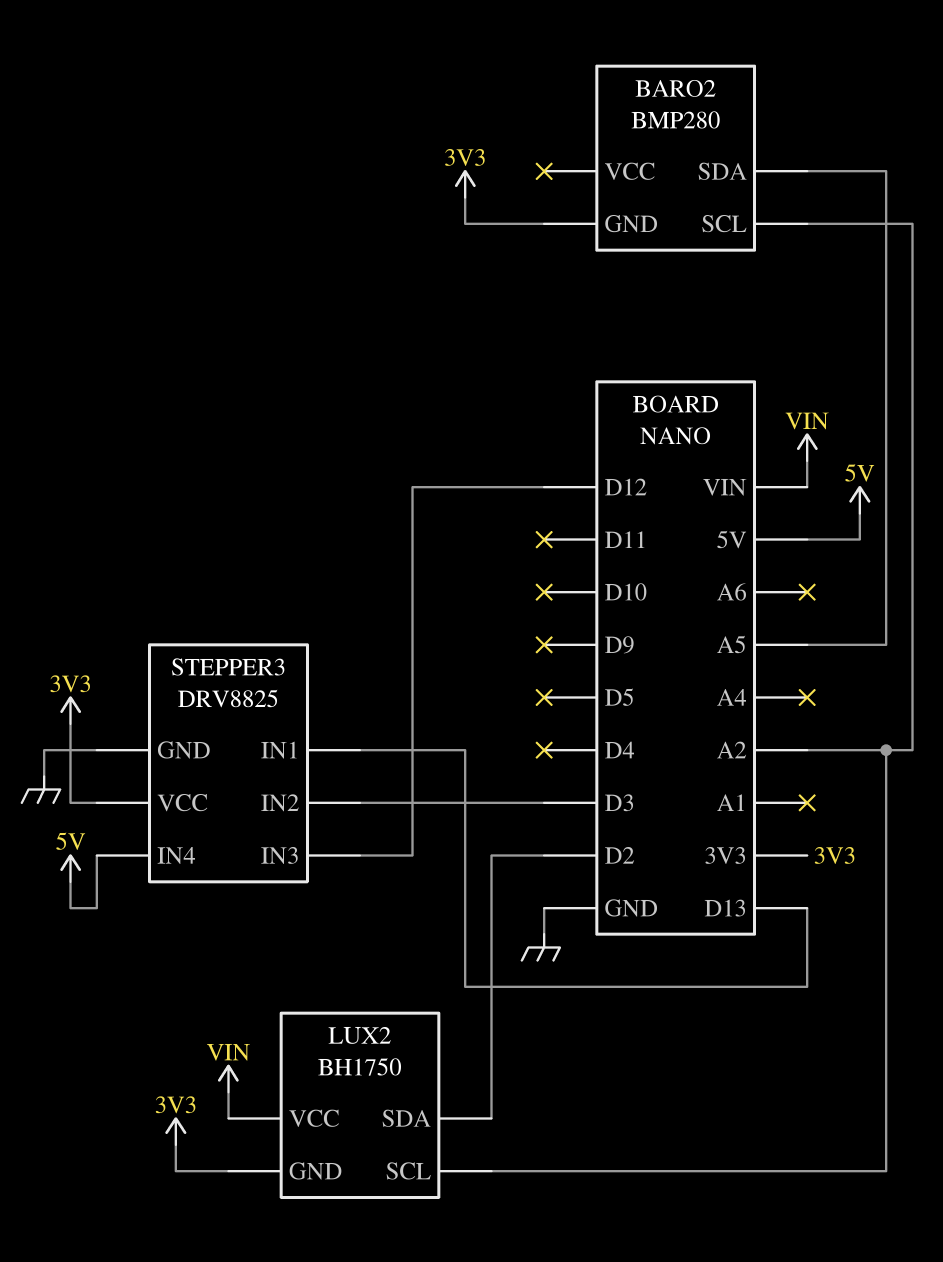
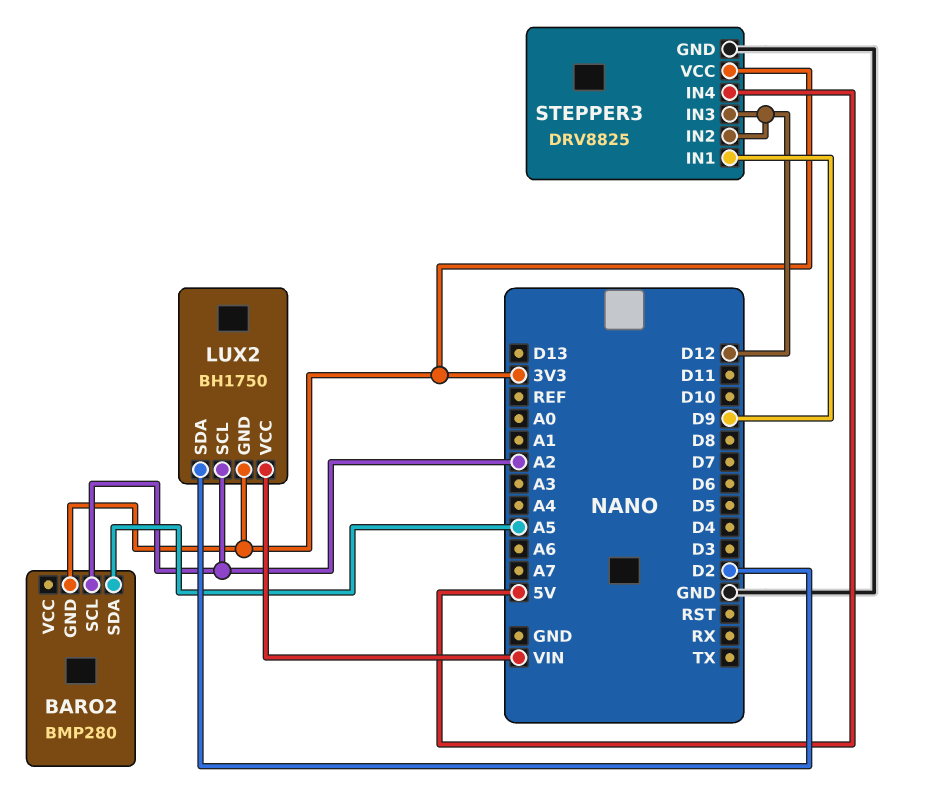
STEPPER3 pin IN1: D13 -> D9
STEPPER3 pin IN2: D3 -> D12

